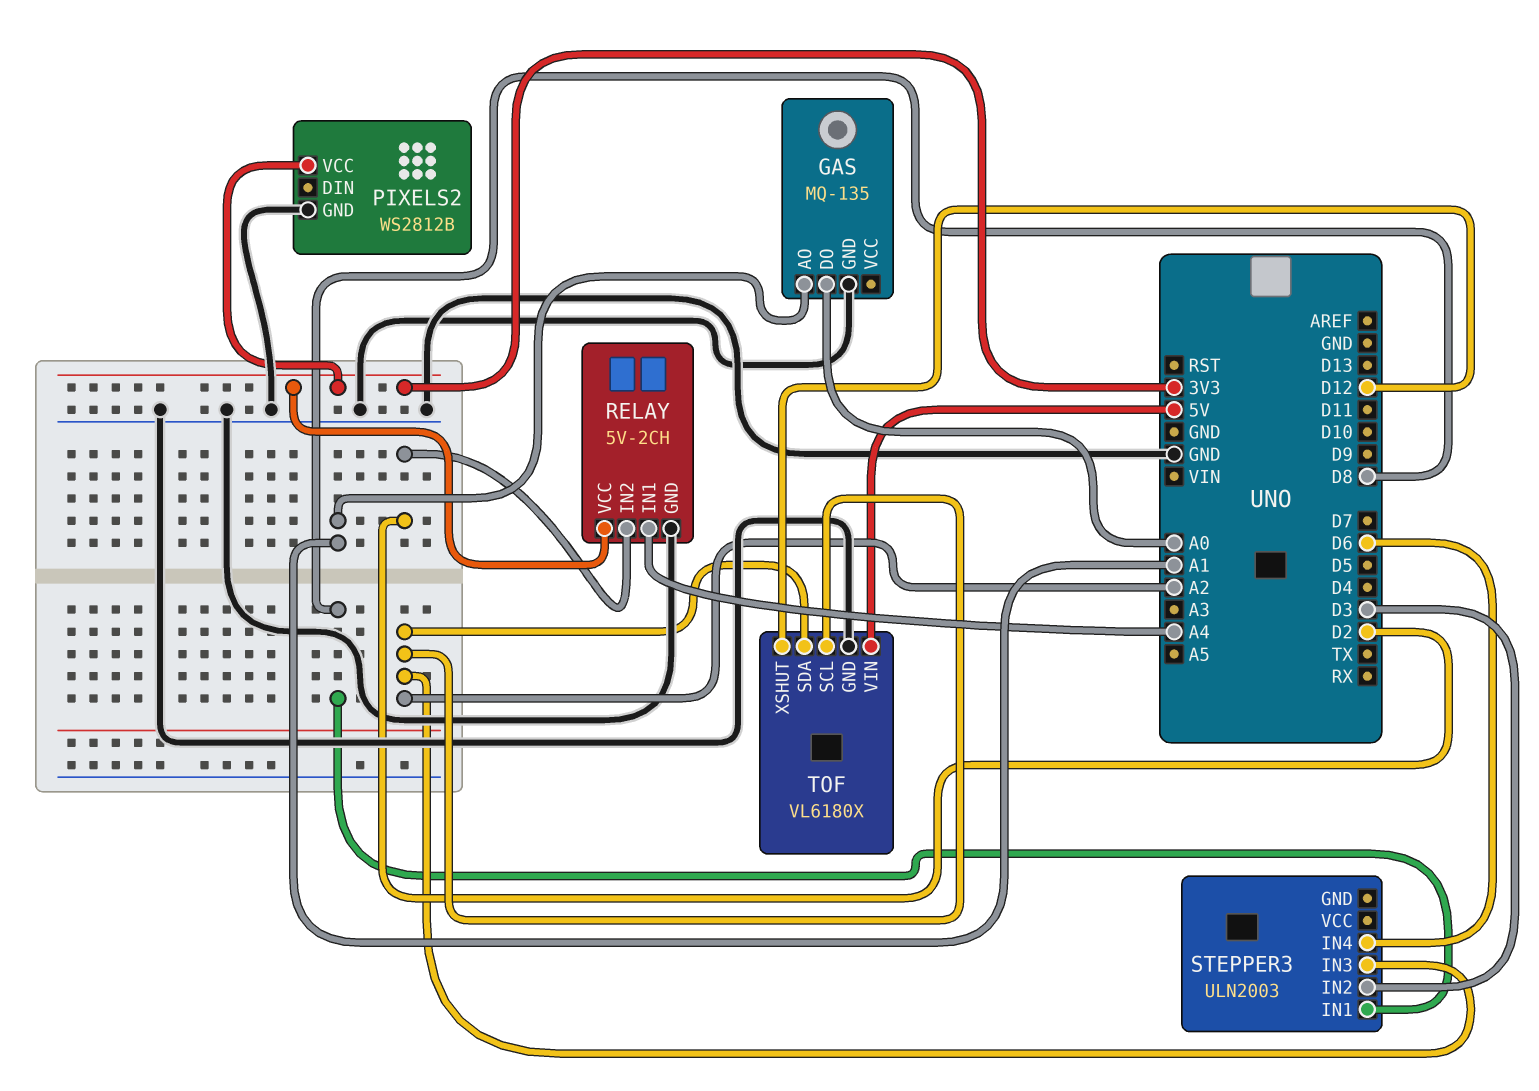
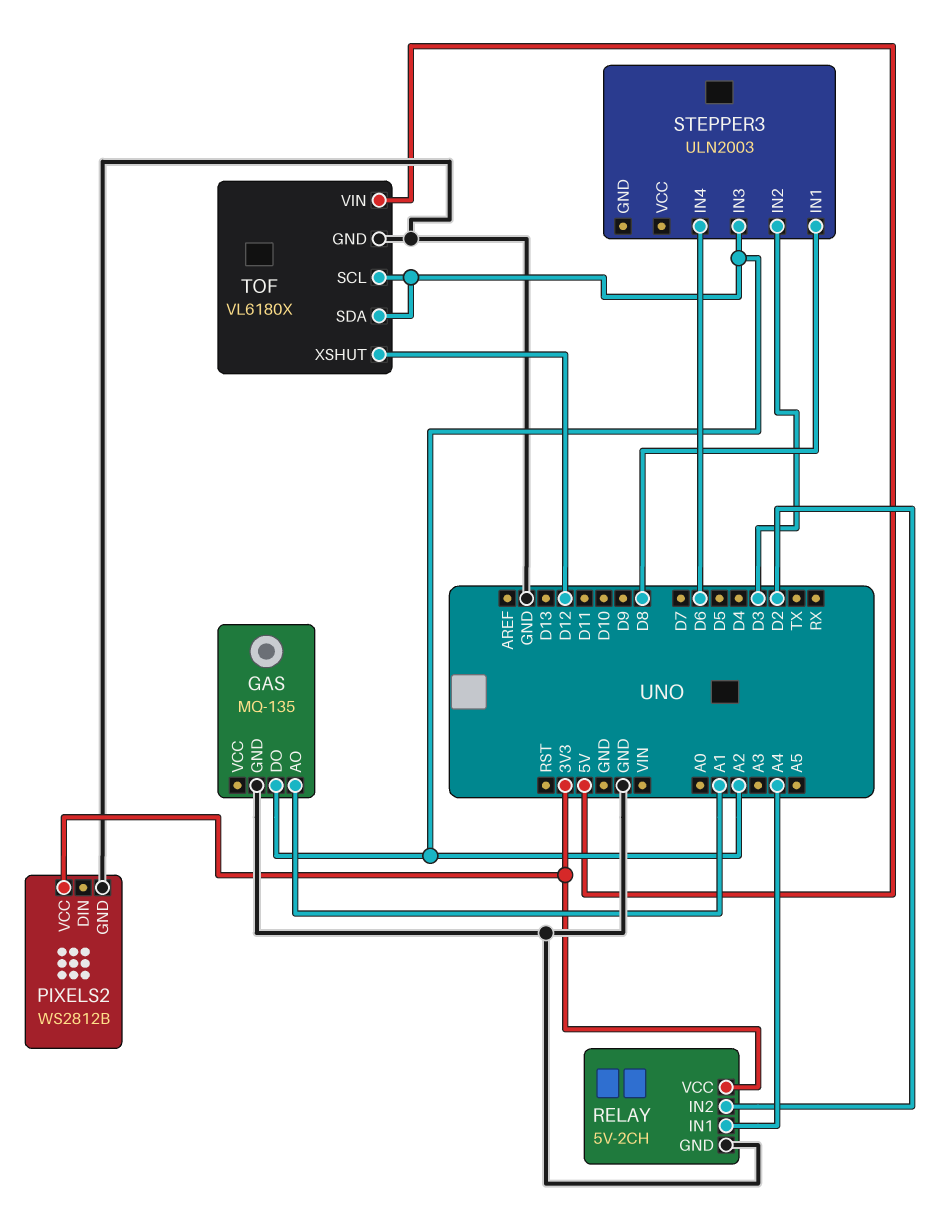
GAS pin DO: A0 -> A2

